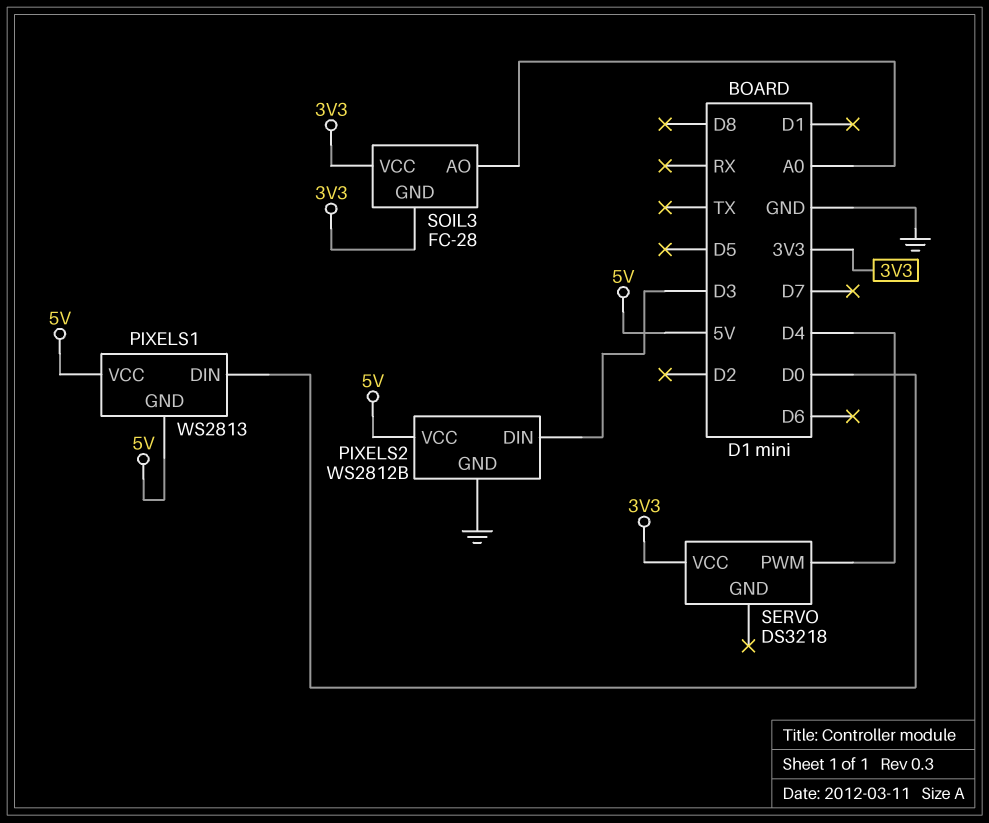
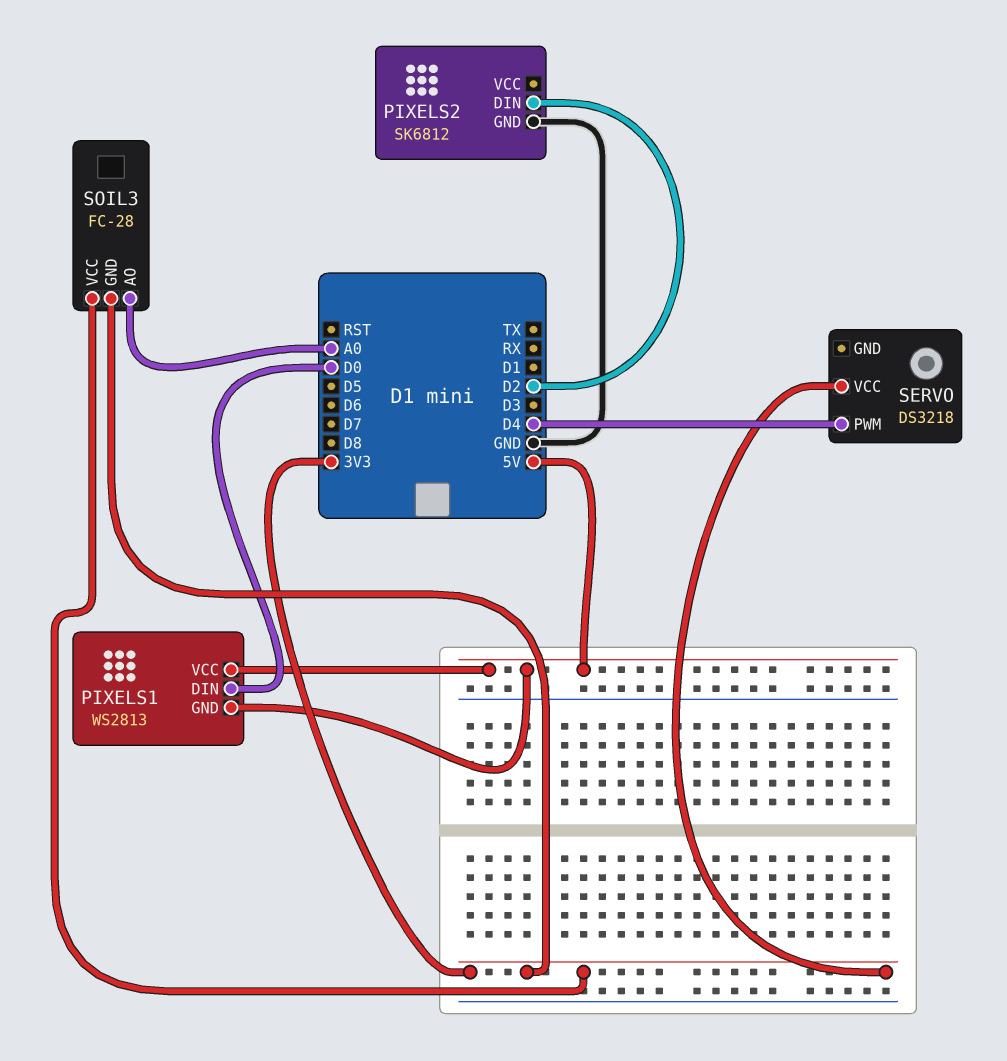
PIXELS2: WS2812B -> SK6812
PIXELS2 pin DIN: D3 -> D2
PIXELS2 pin VCC: 5V -> none

